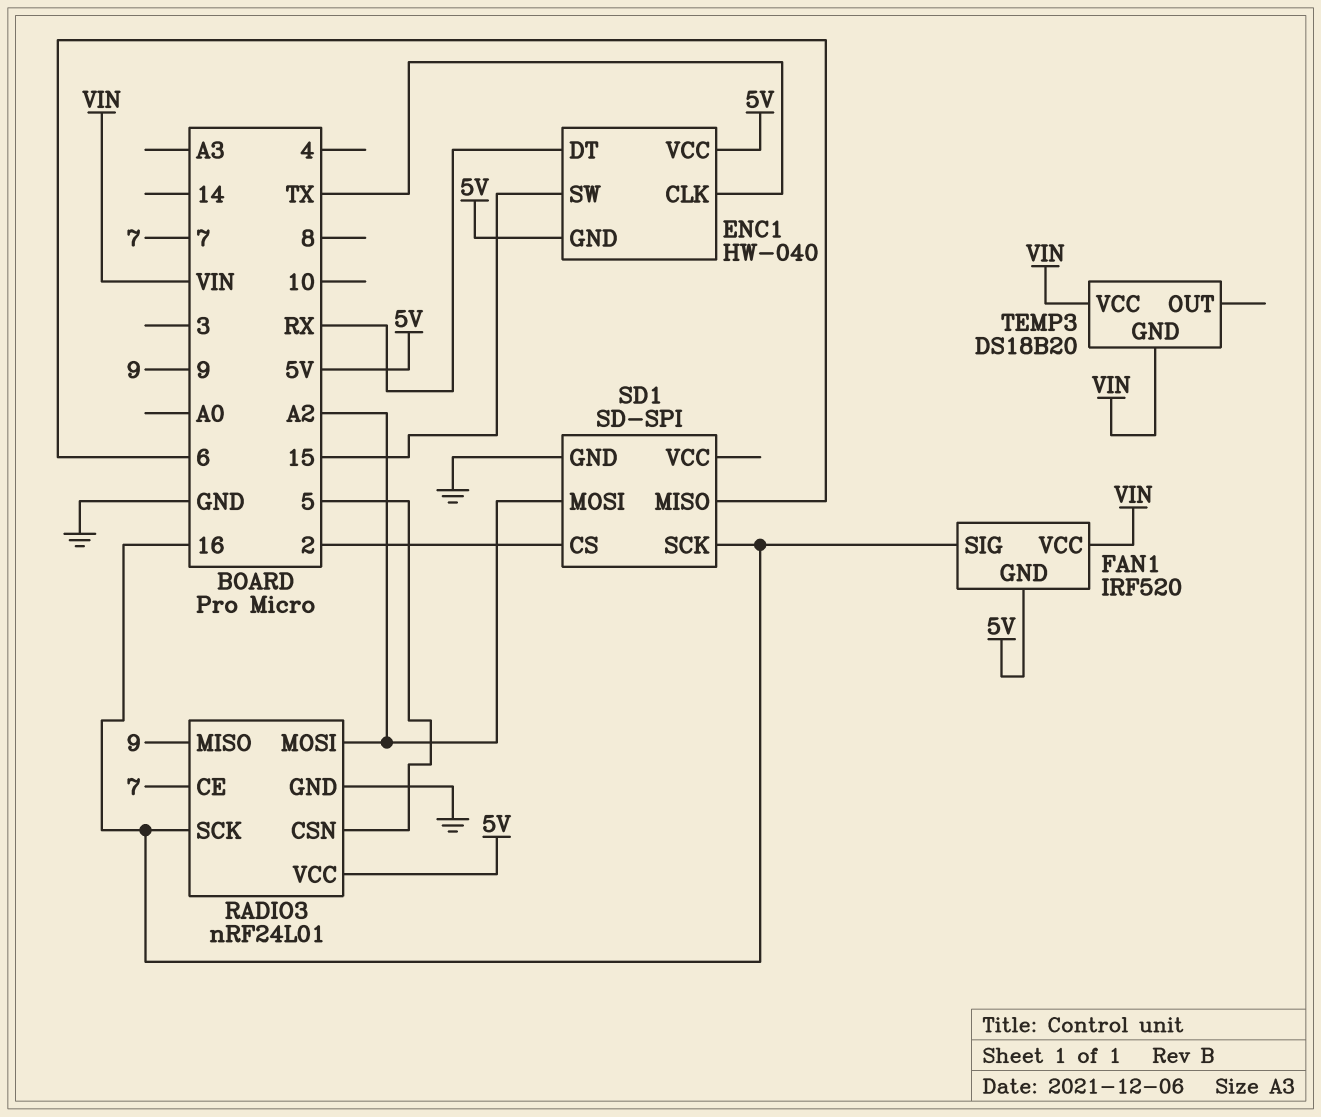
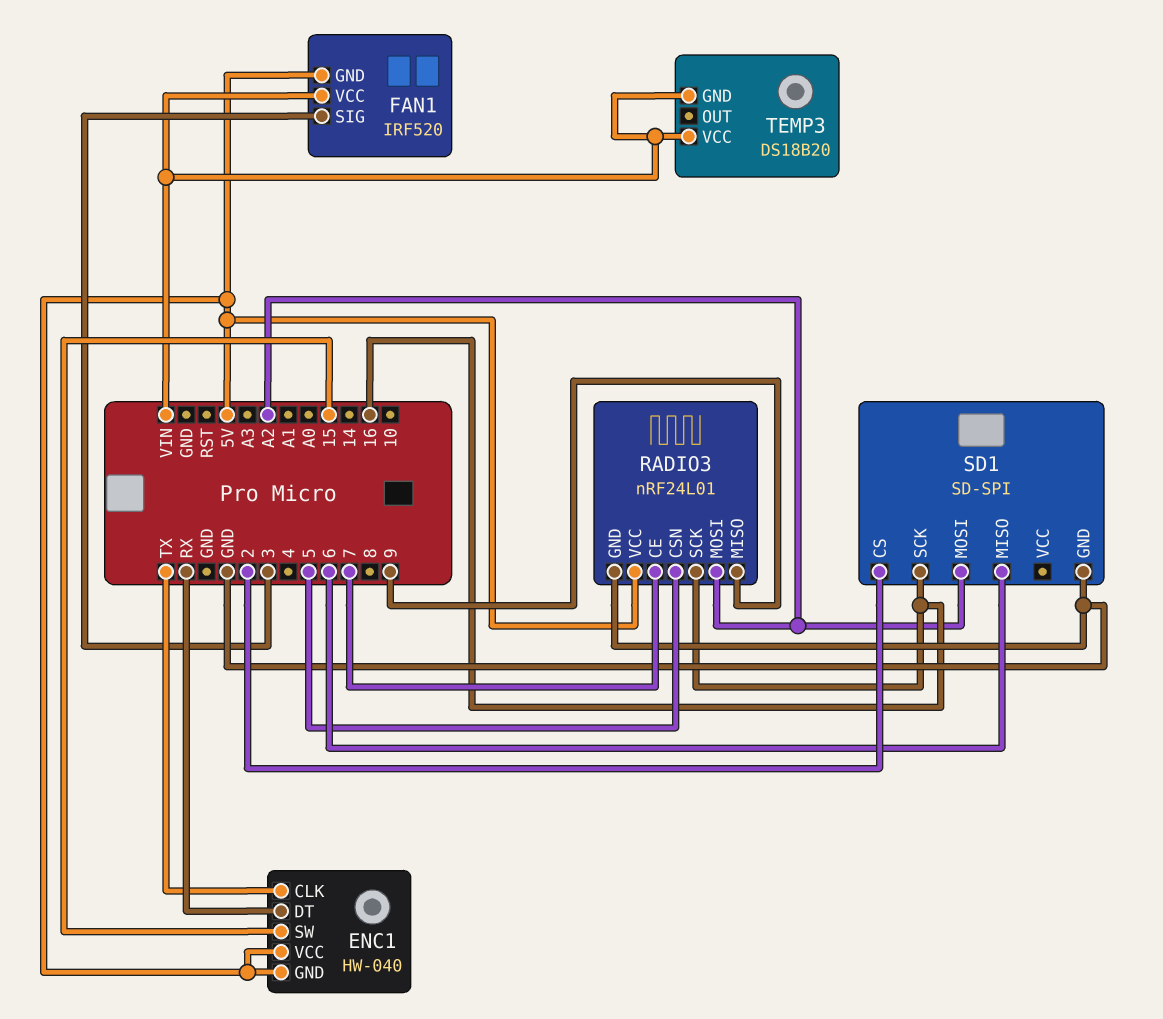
FAN1 pin SIG: 16 -> 3

